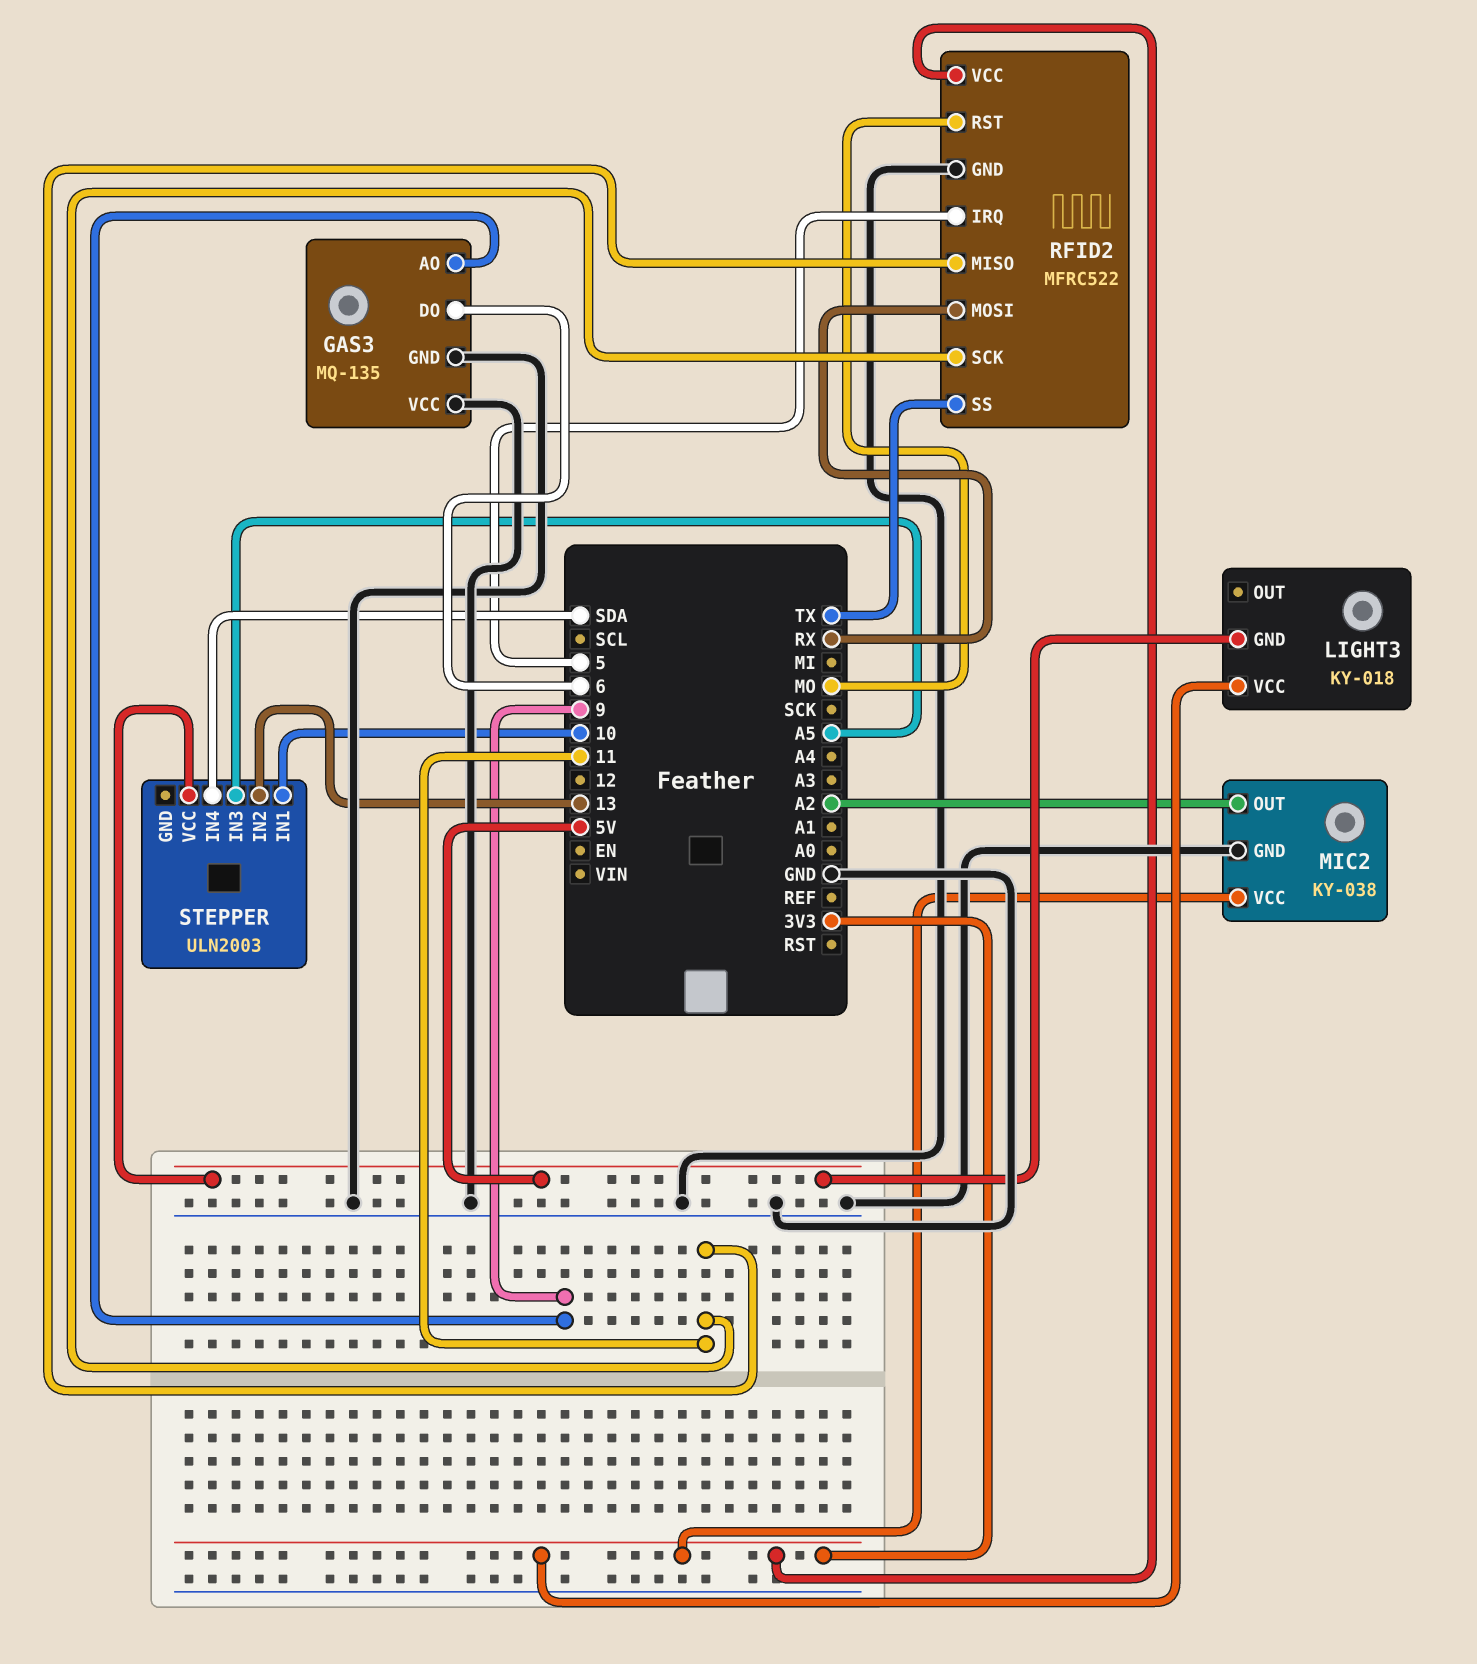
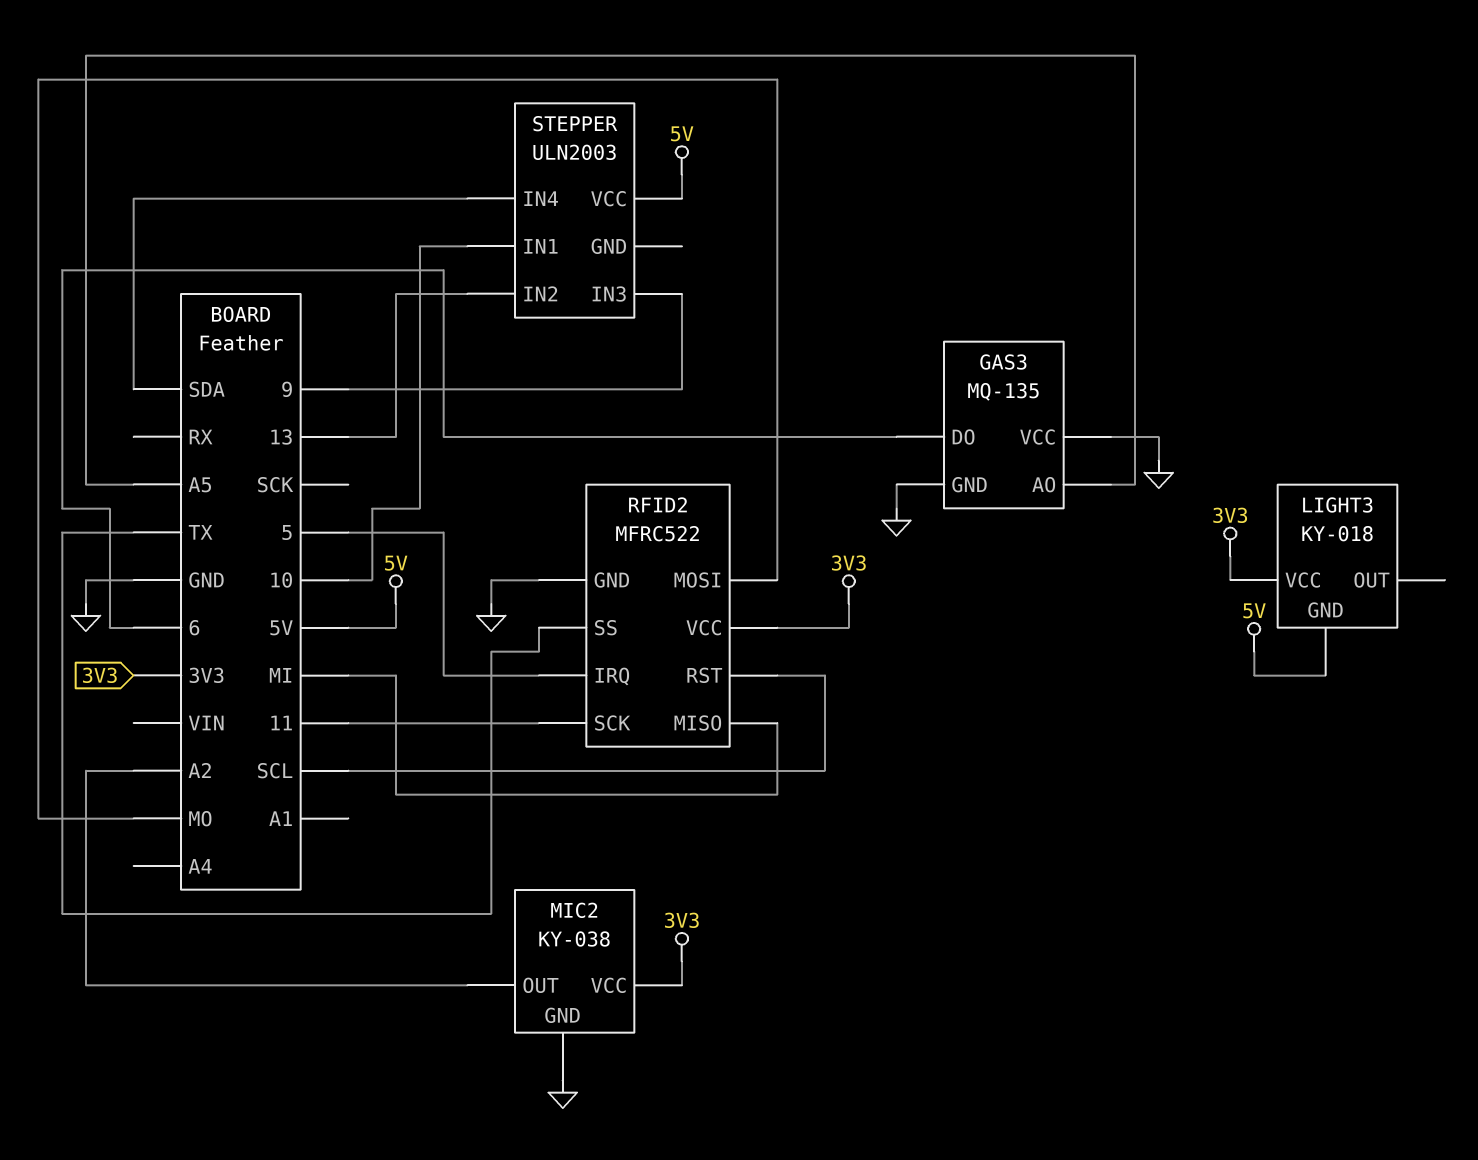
GAS3 pin AO: 9 -> A5
RFID2 pin MISO: 11 -> MI
RFID2 pin MOSI: RX -> MO
RFID2 pin RST: MO -> SCL
STEPPER pin IN3: A5 -> 9

